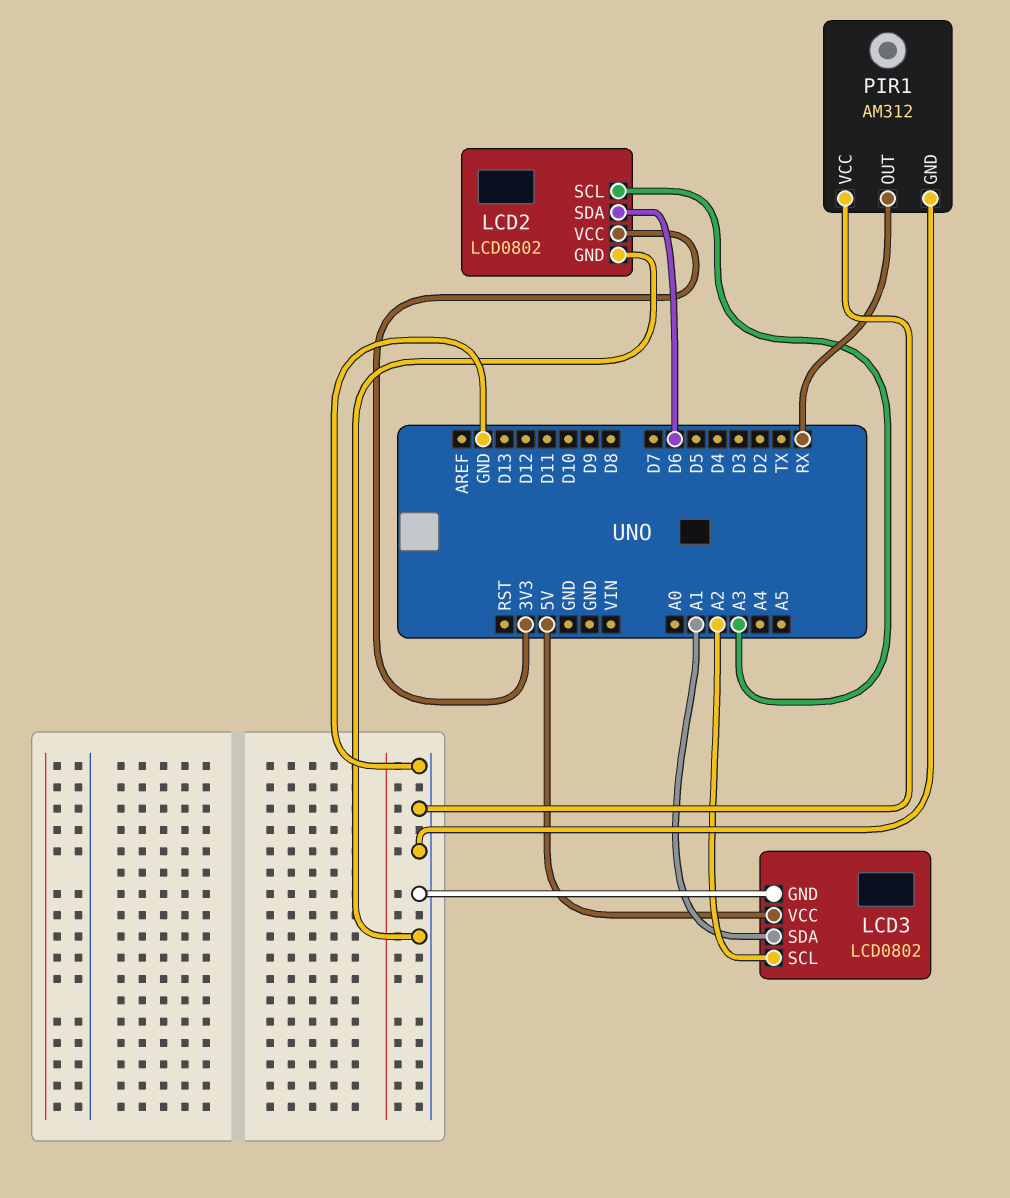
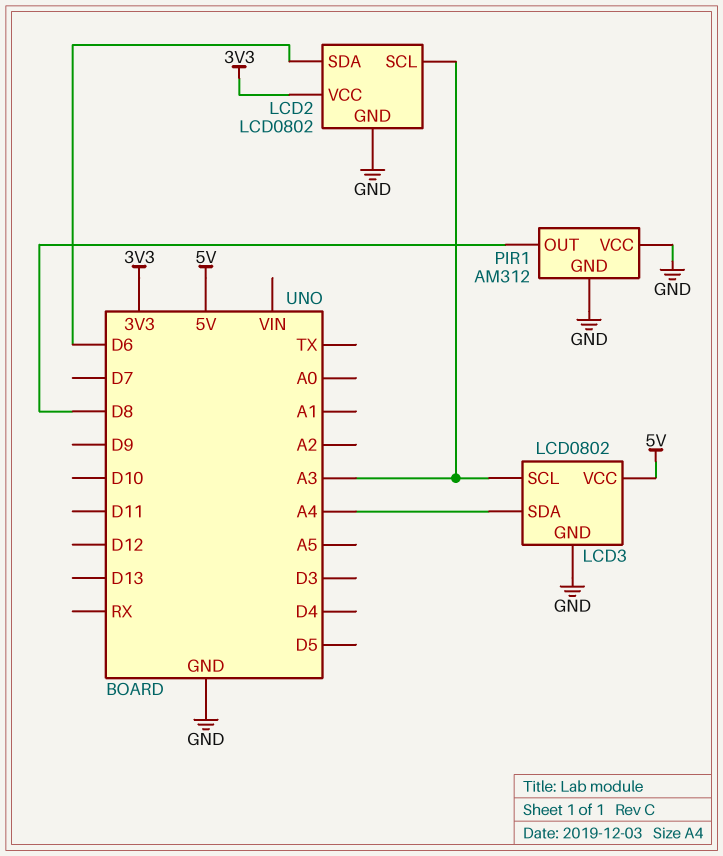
LCD3 pin SCL: A2 -> A3
LCD3 pin SDA: A1 -> A4
PIR1 pin OUT: RX -> D8

